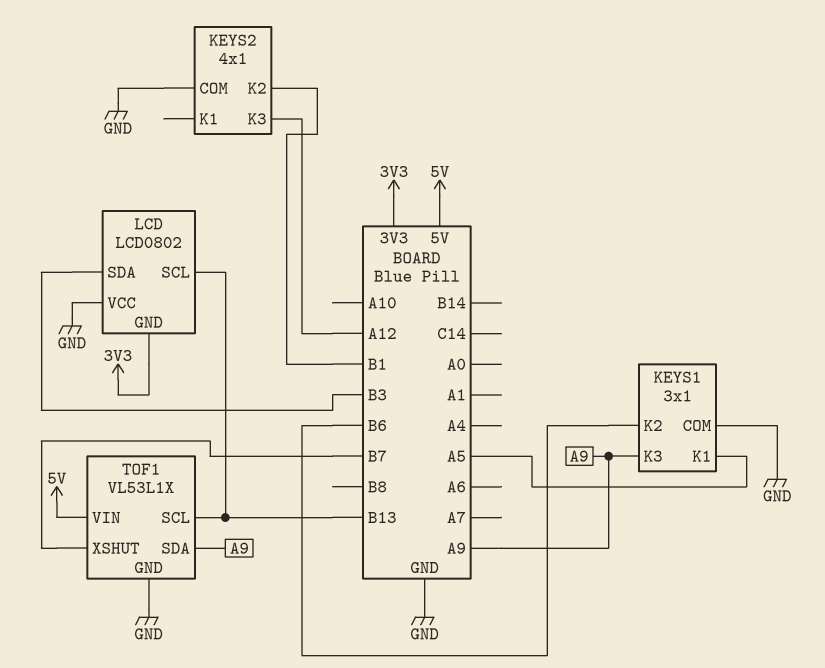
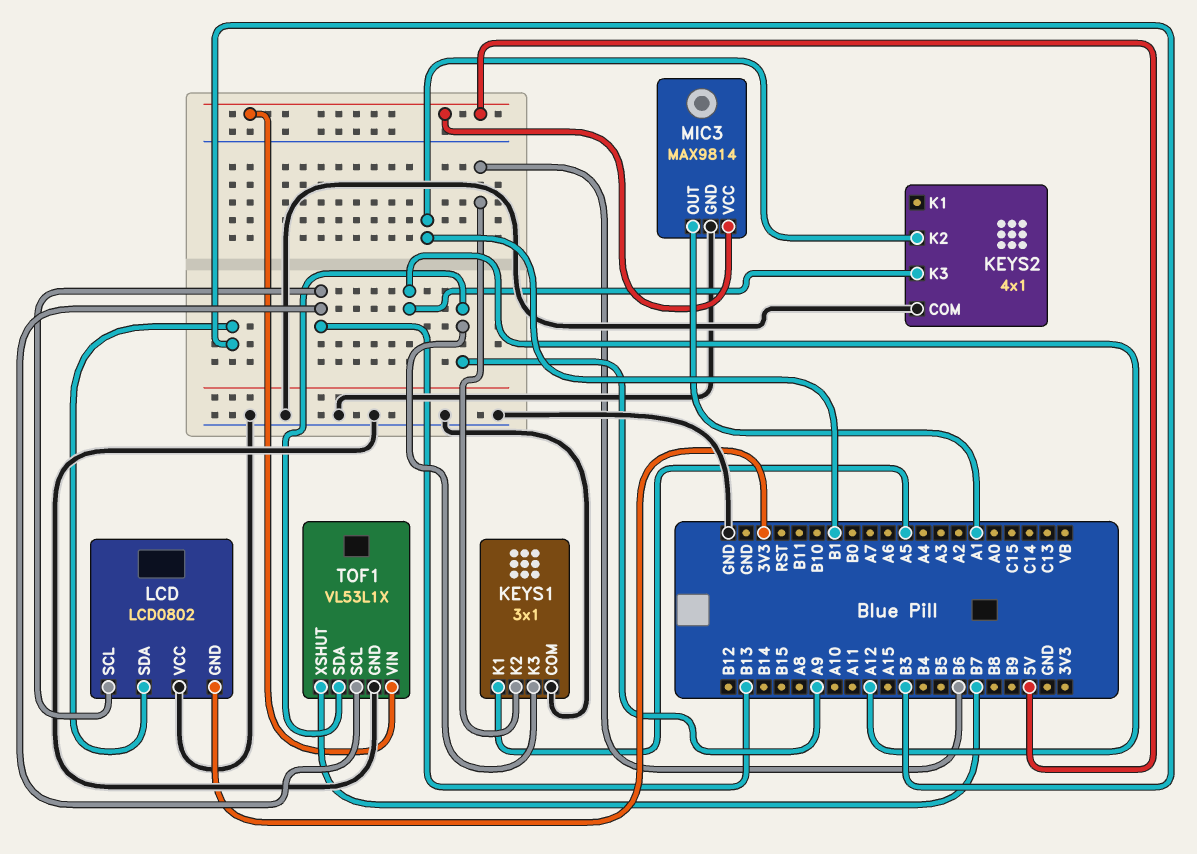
MIC3: none -> MAX9814
MIC3 pin GND: none -> GND
MIC3 pin OUT: none -> A1
MIC3 pin VCC: none -> 5V

